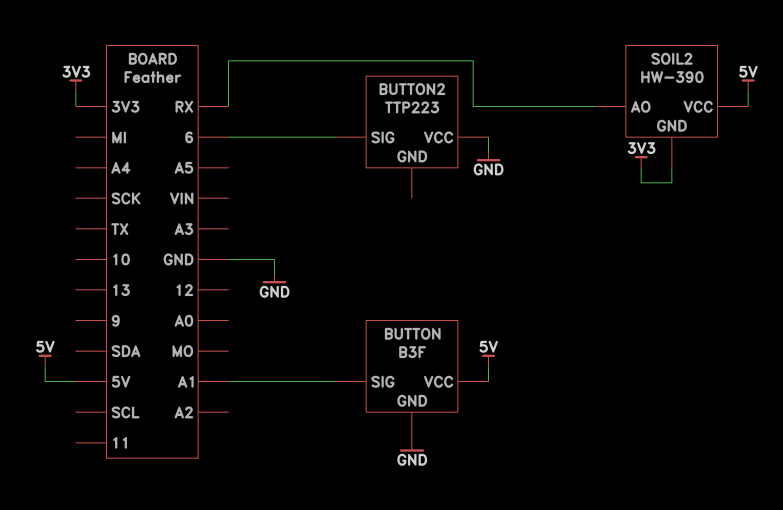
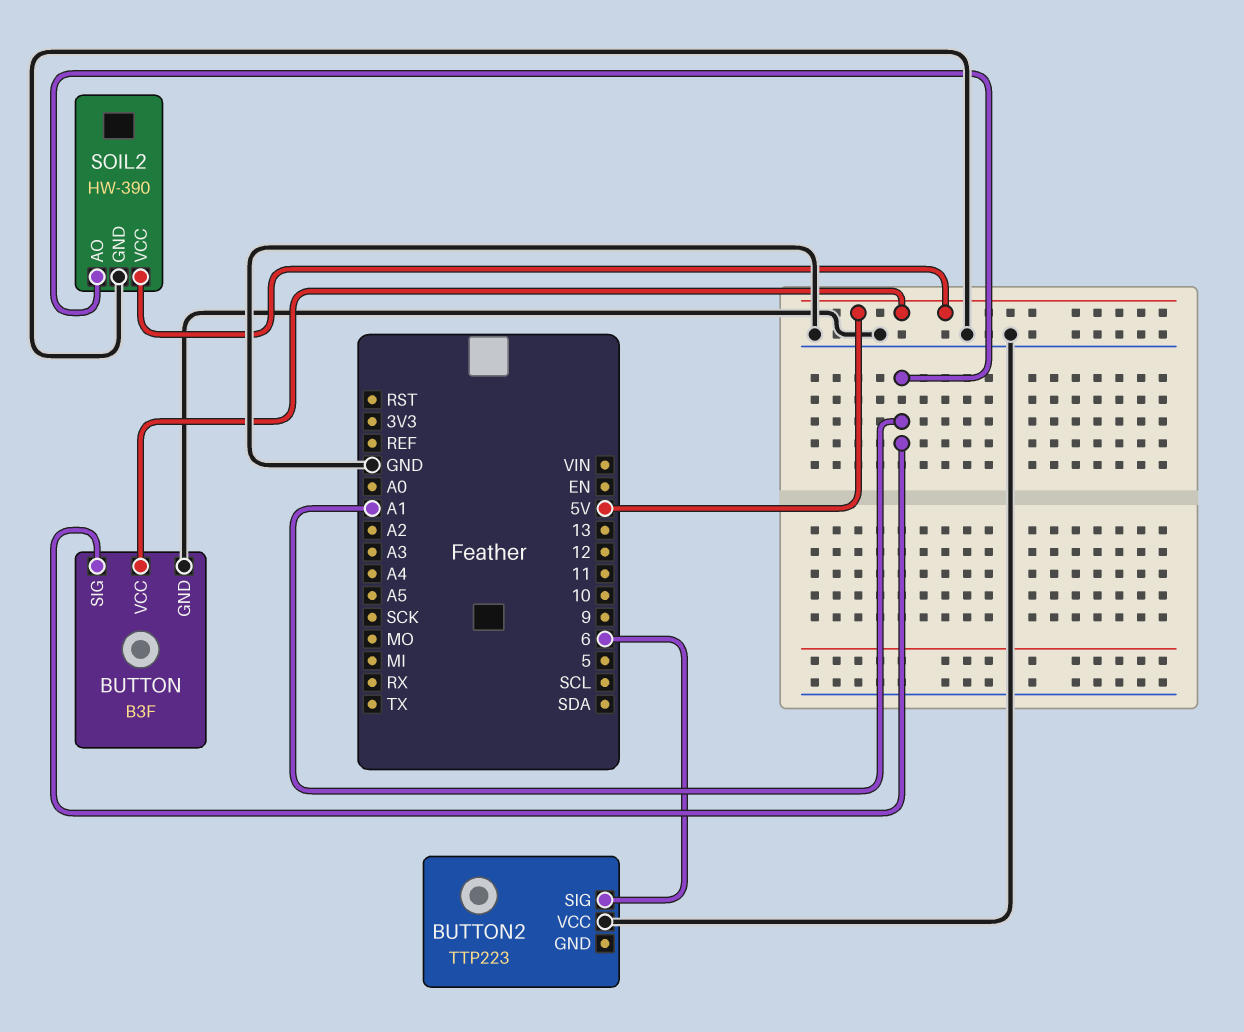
SOIL2 pin AO: RX -> A1
SOIL2 pin GND: 3V3 -> GND

